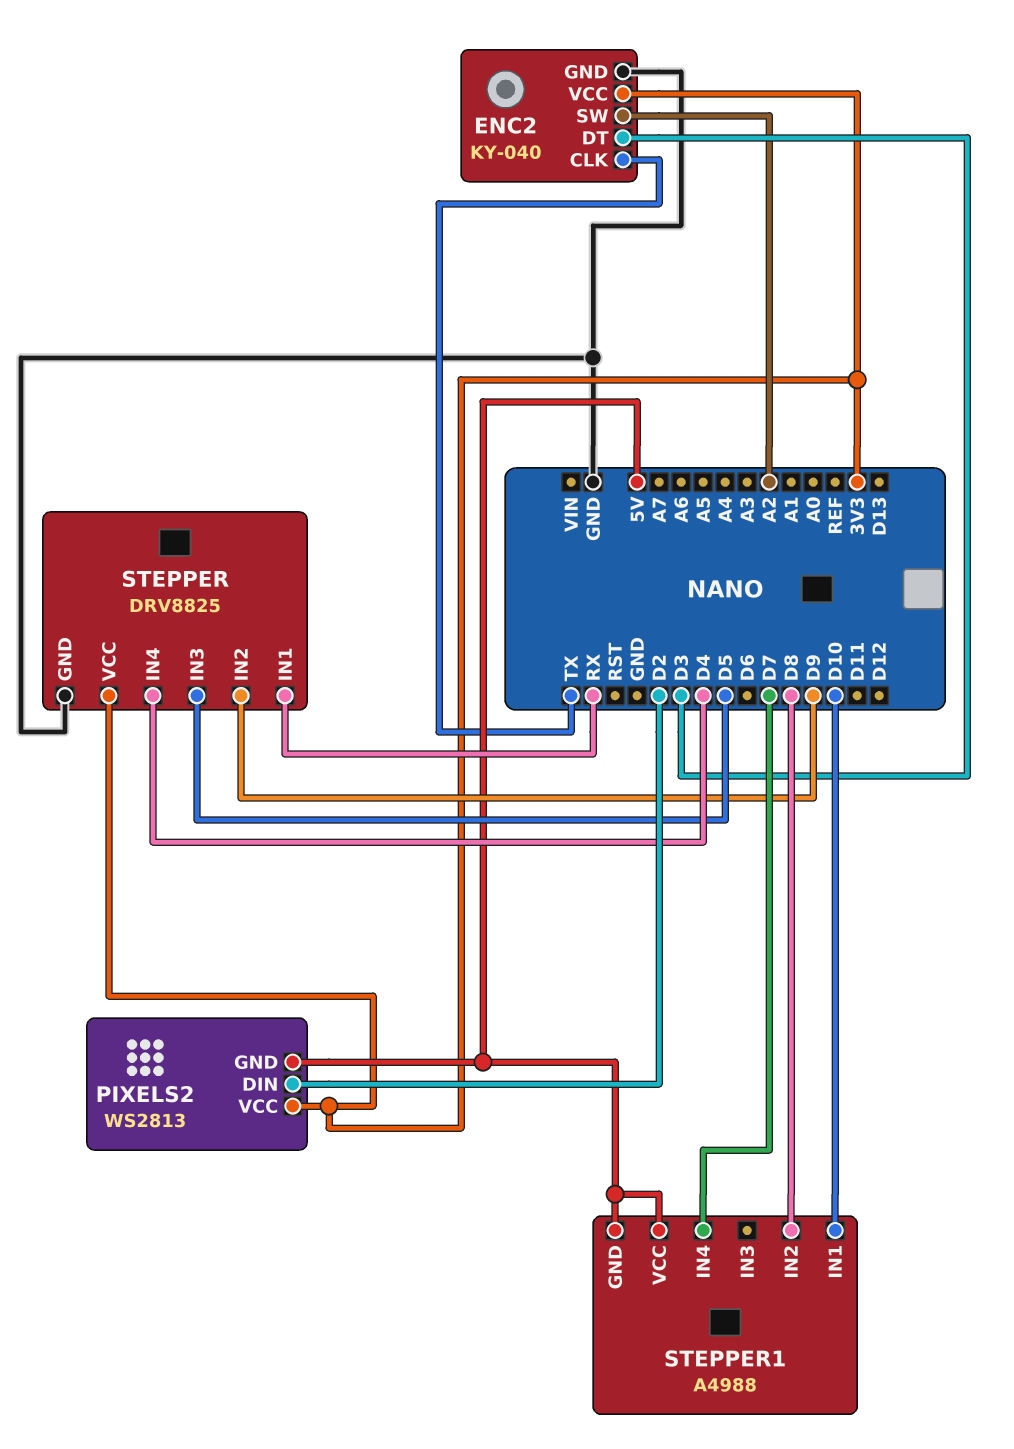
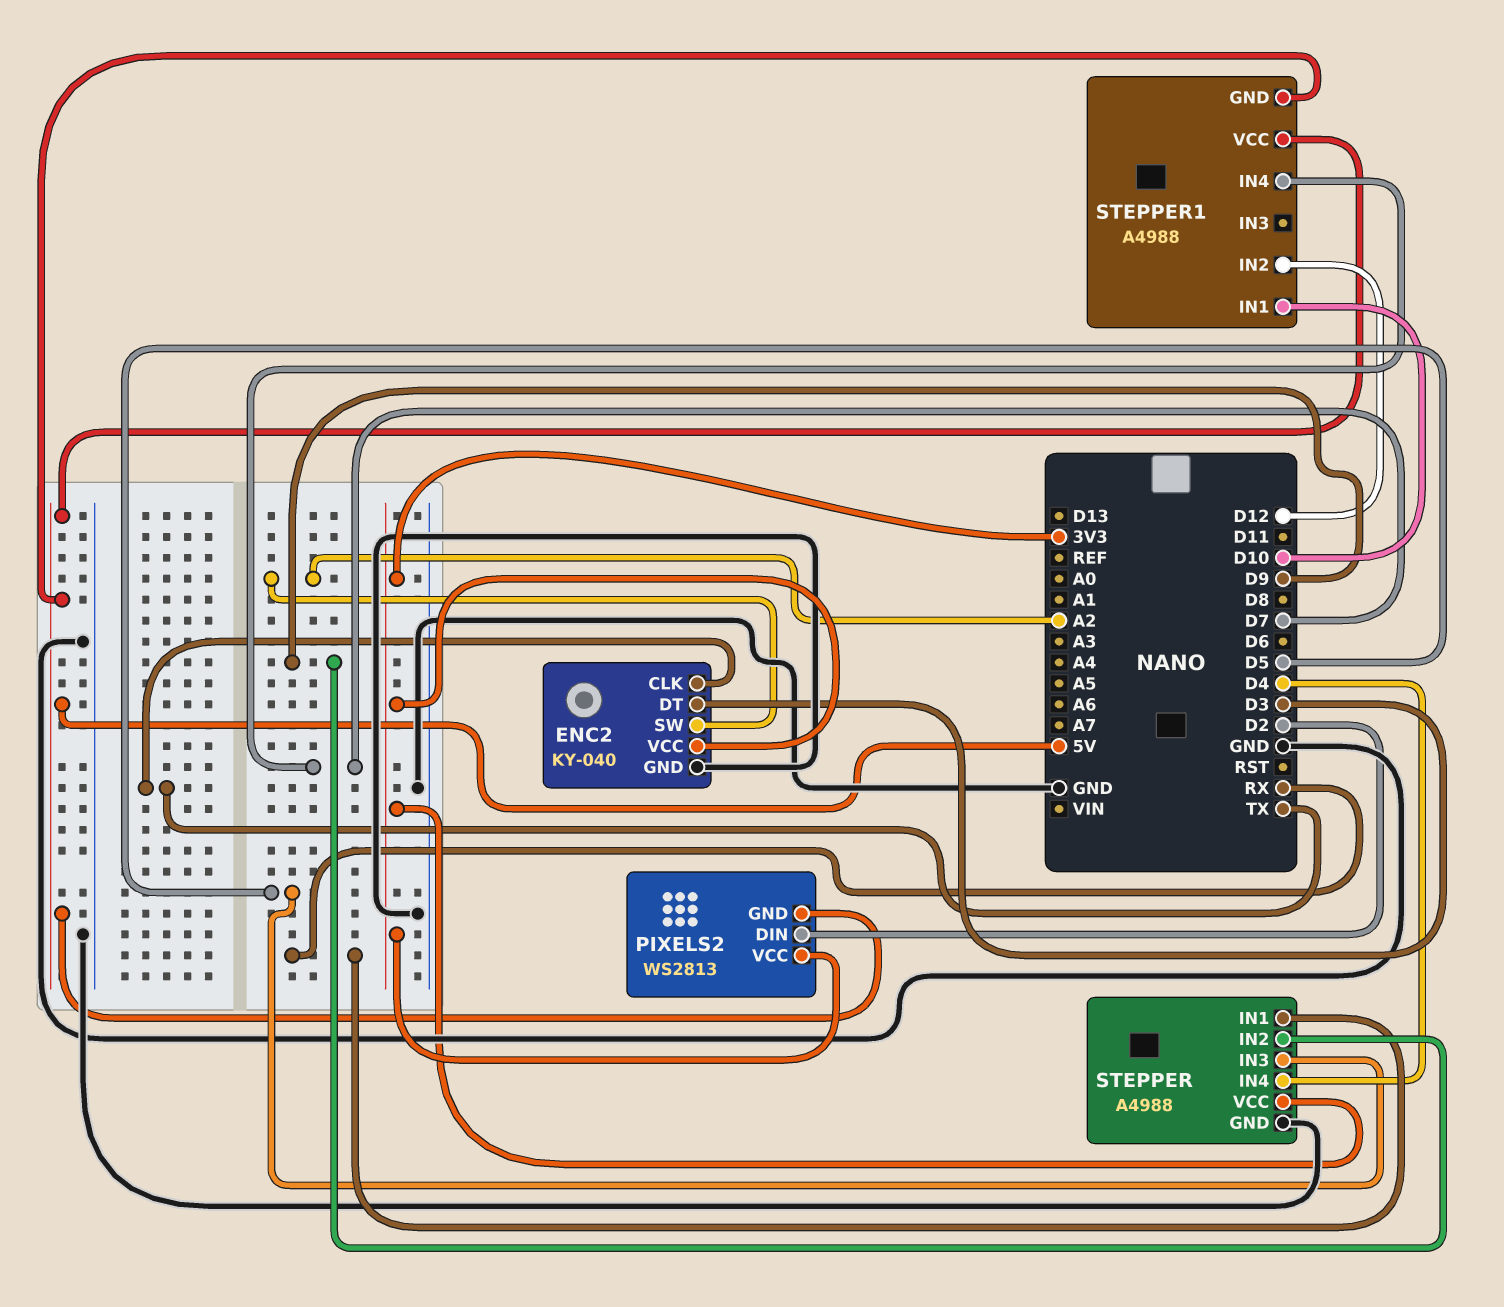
STEPPER: DRV8825 -> A4988
STEPPER1 pin IN2: D8 -> D12

